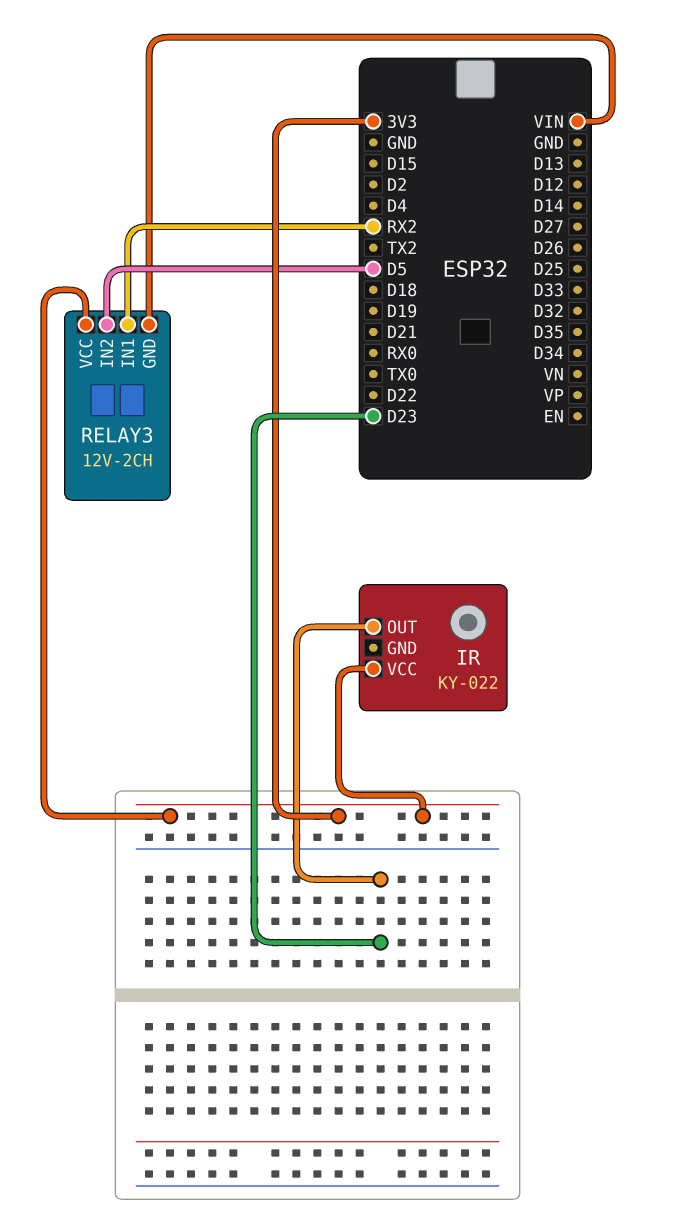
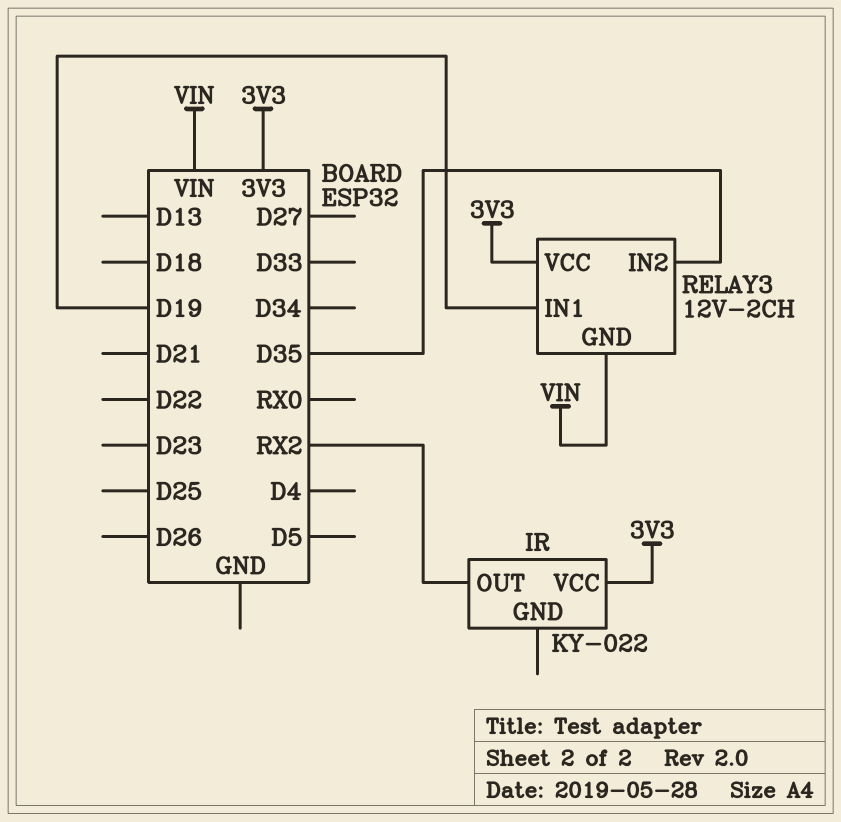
IR pin OUT: D23 -> RX2
RELAY3 pin IN1: RX2 -> D19
RELAY3 pin IN2: D5 -> D35

